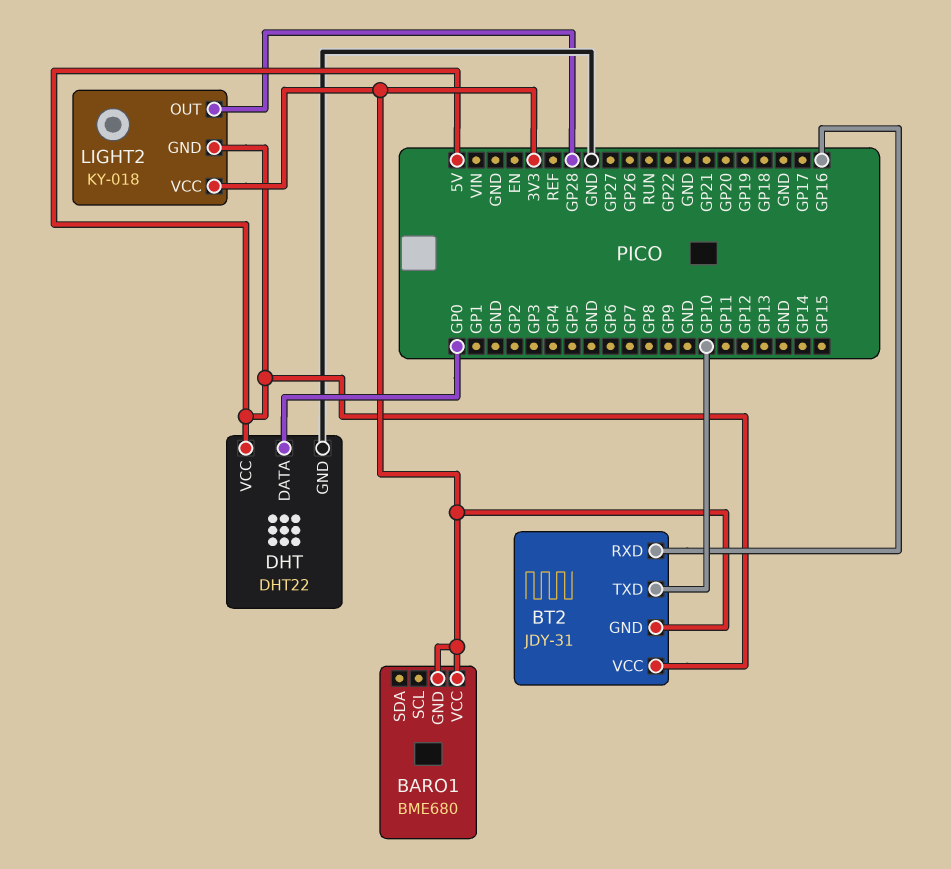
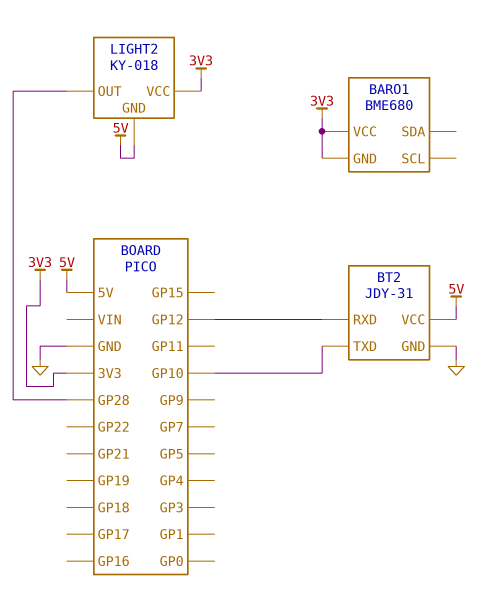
BT2 pin GND: 3V3 -> GND
BT2 pin RXD: GP16 -> GP12
DHT: DHT22 -> none
DHT pin DATA: GP0 -> none
DHT pin GND: GND -> none
DHT pin VCC: 5V -> none

